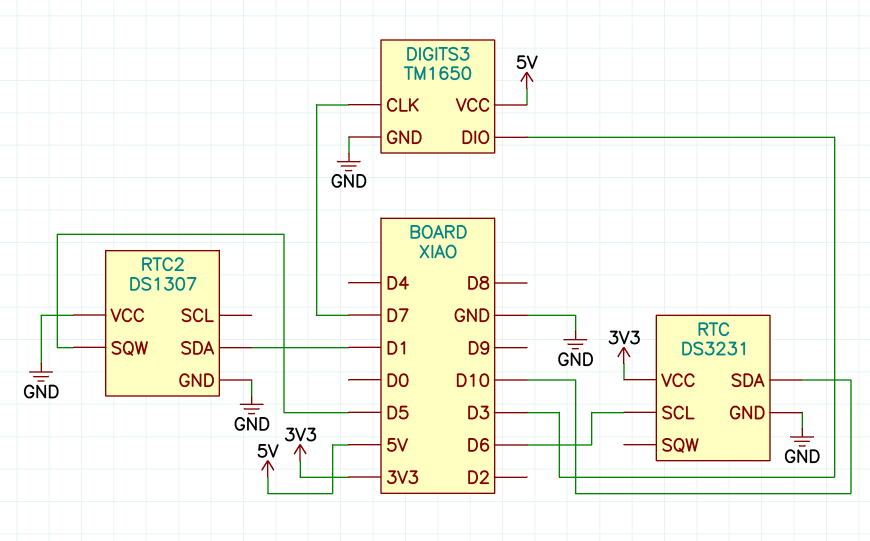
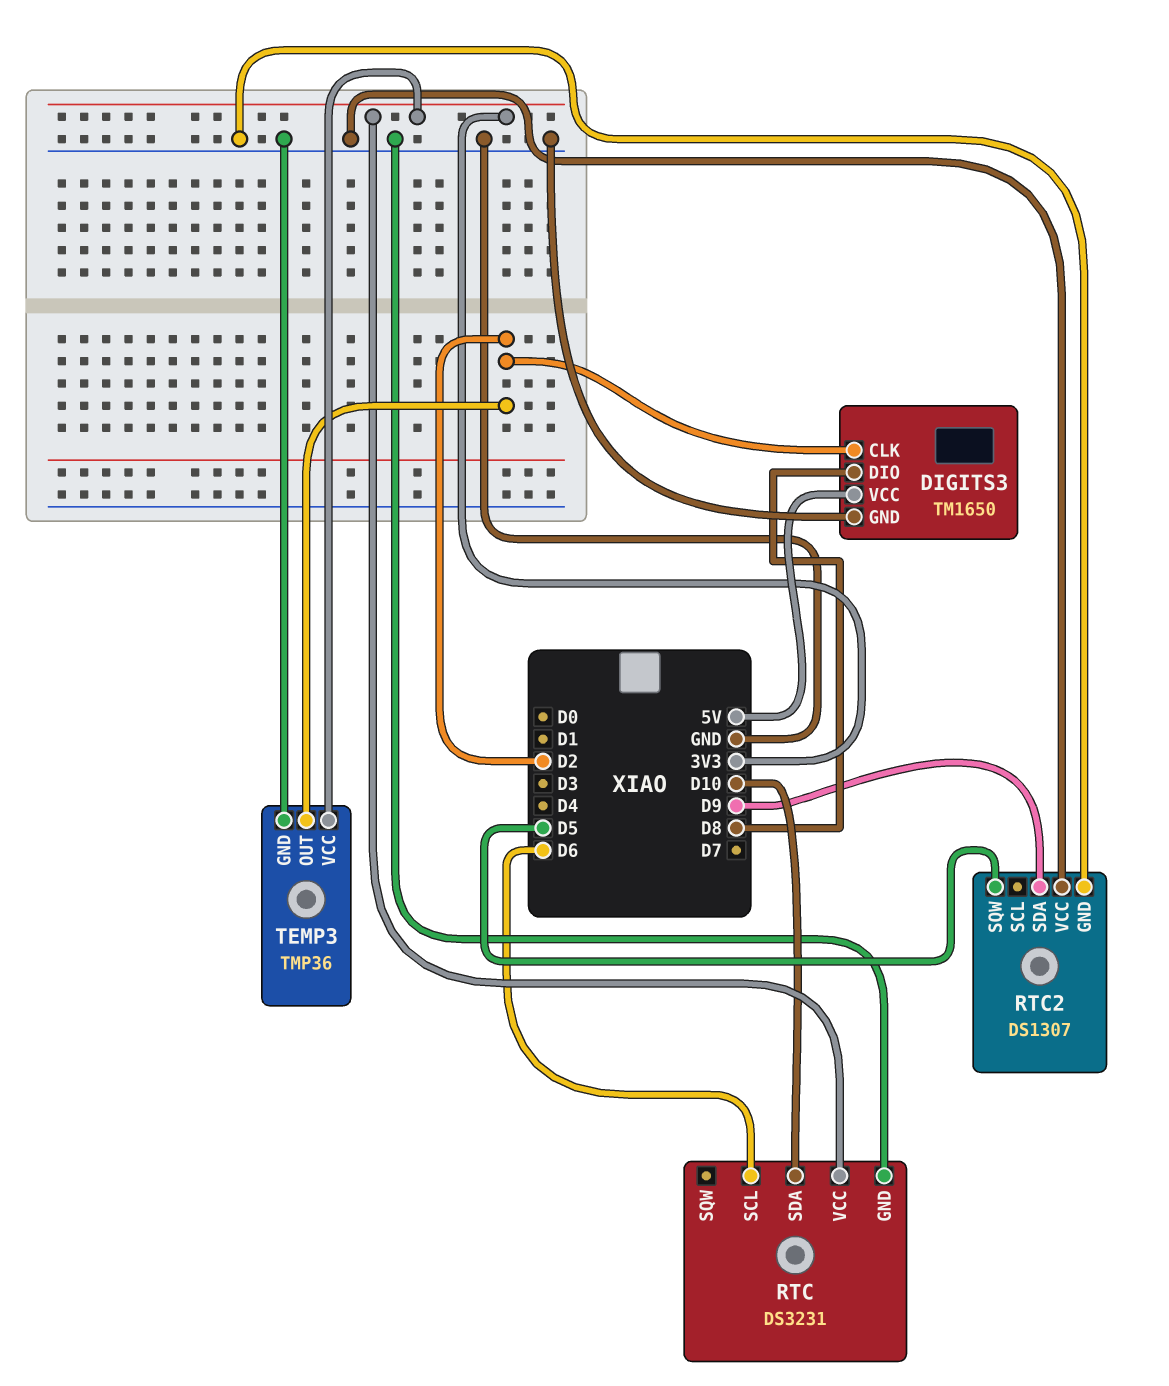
DIGITS3 pin CLK: D7 -> D2
DIGITS3 pin DIO: D3 -> D8
RTC2 pin SDA: D1 -> D9
TEMP3: none -> TMP36
TEMP3 pin GND: none -> GND
TEMP3 pin OUT: none -> D2
TEMP3 pin VCC: none -> 3V3

